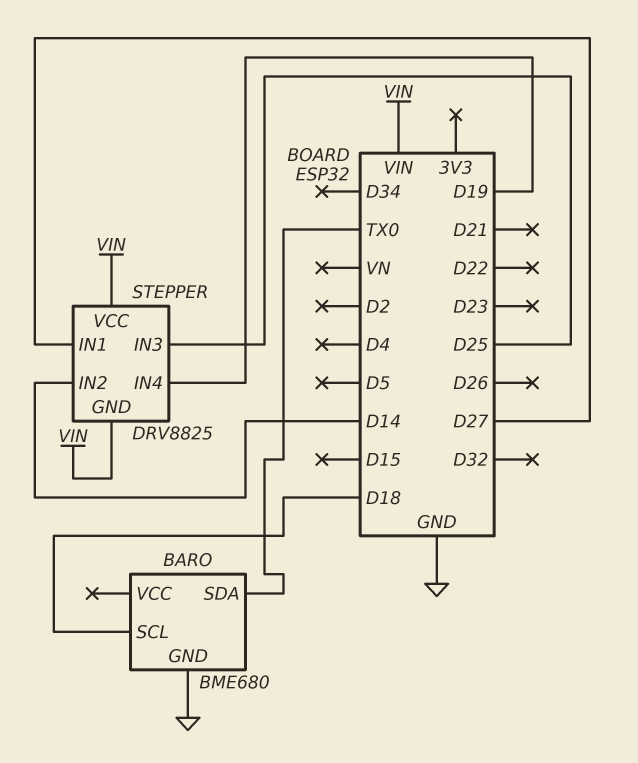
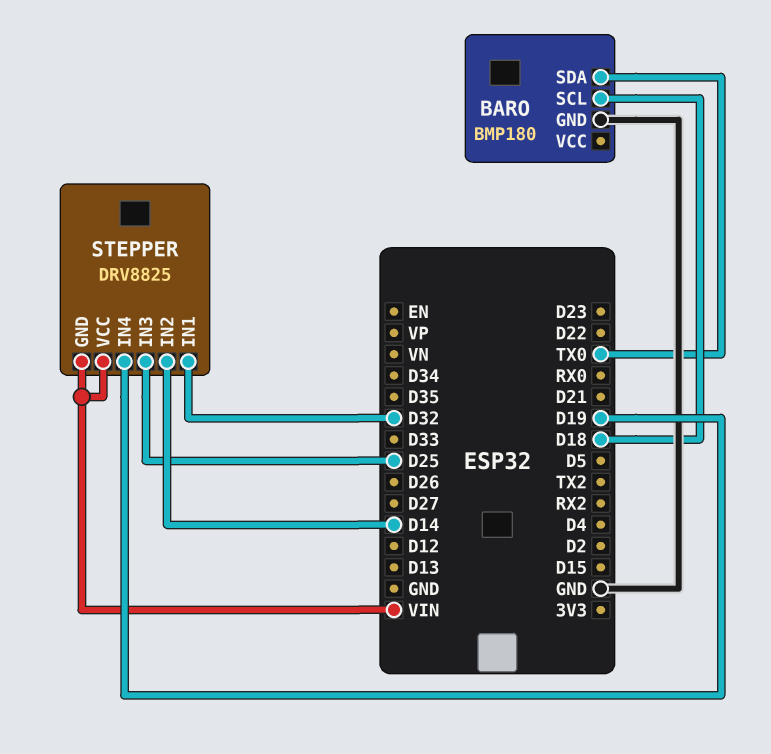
BARO: BME680 -> BMP180
STEPPER pin IN1: D27 -> D32

